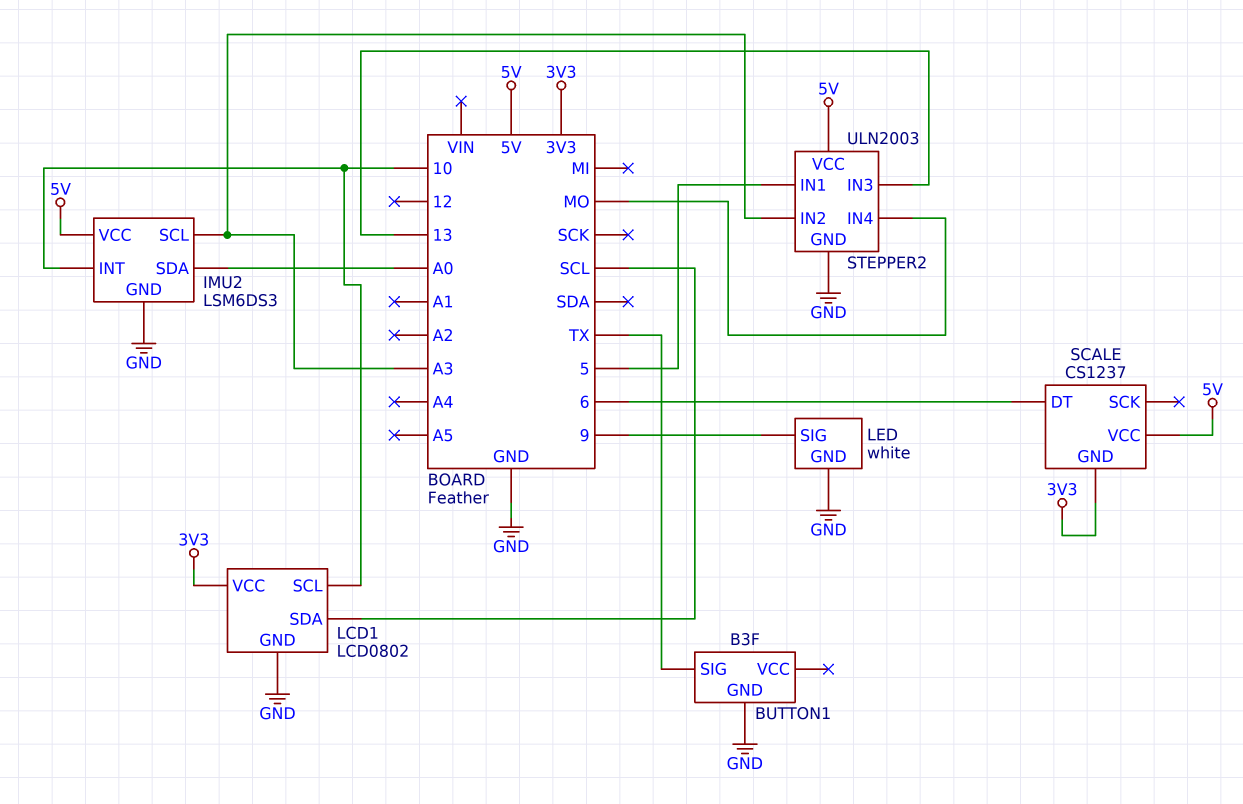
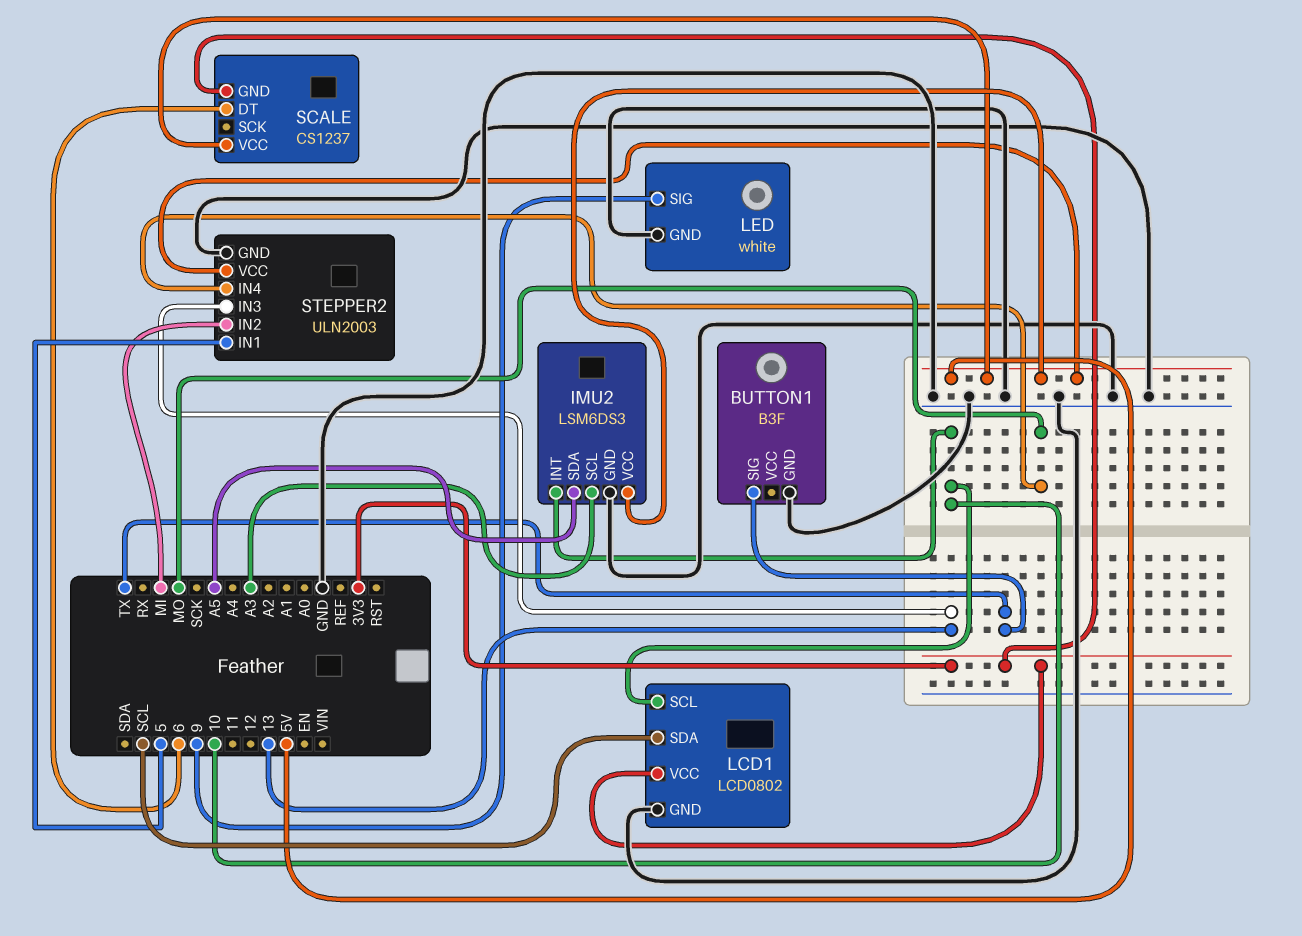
IMU2 pin SDA: A0 -> A5
STEPPER2 pin IN2: A3 -> MI

